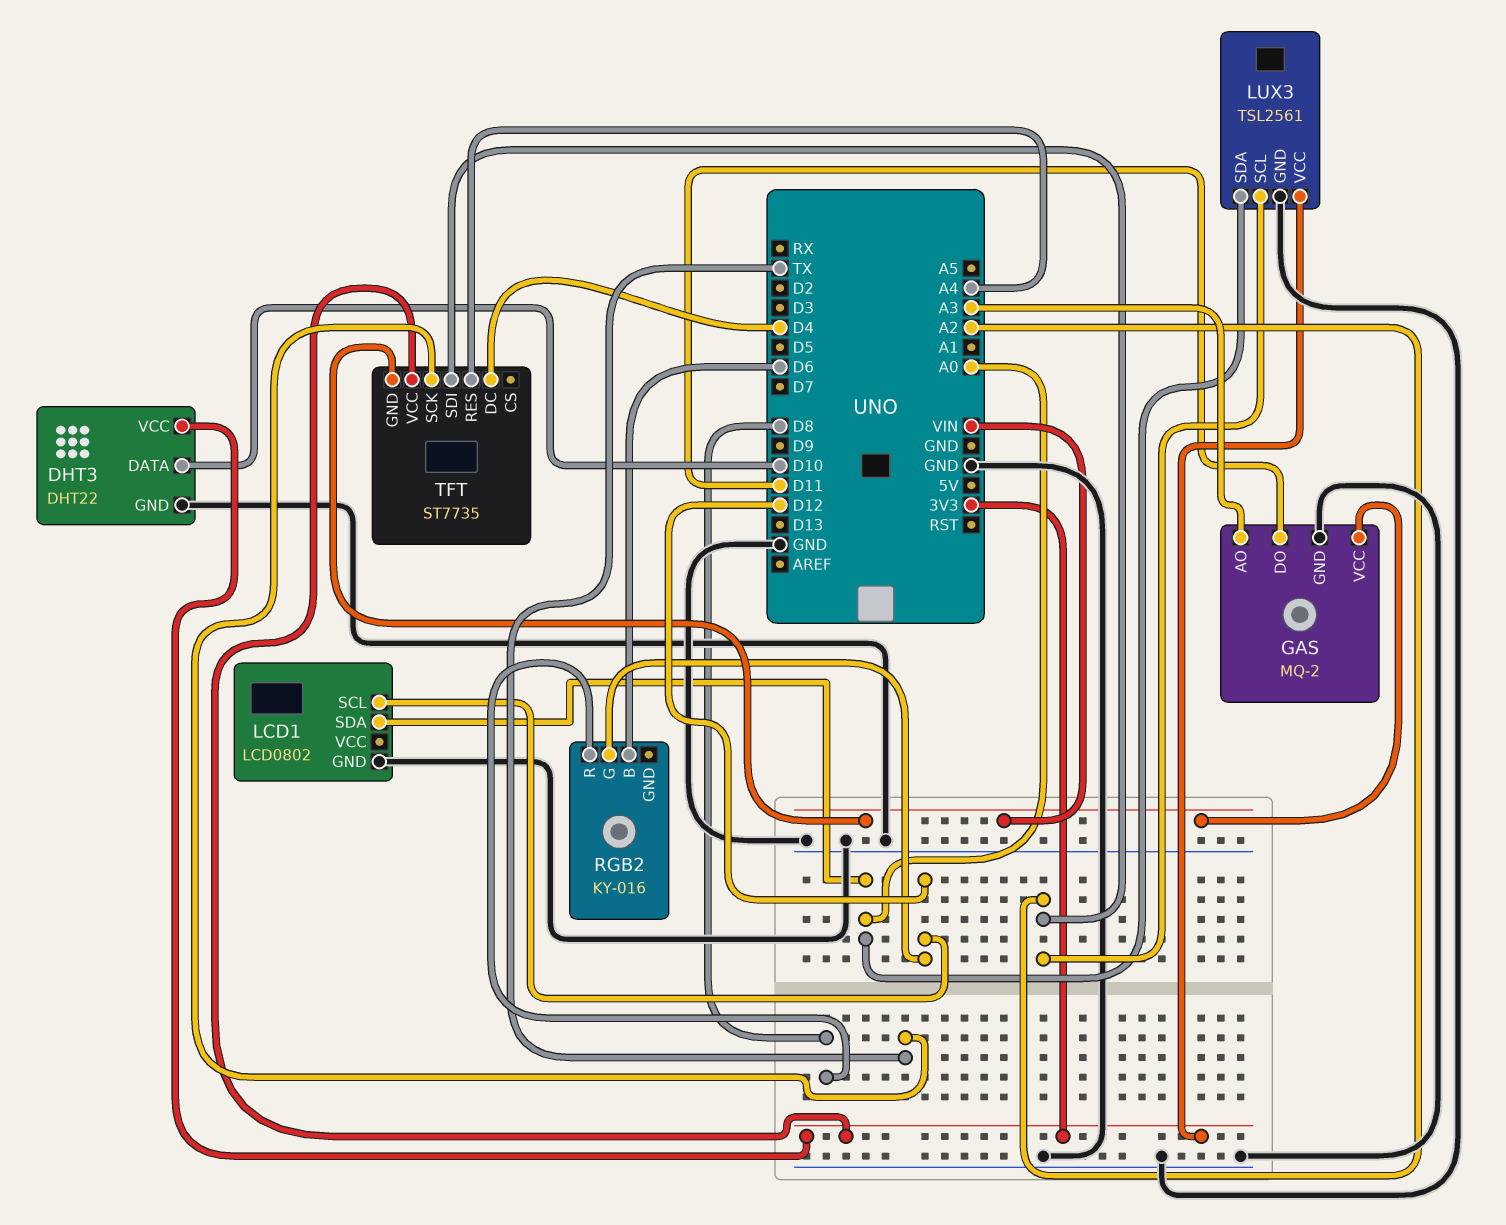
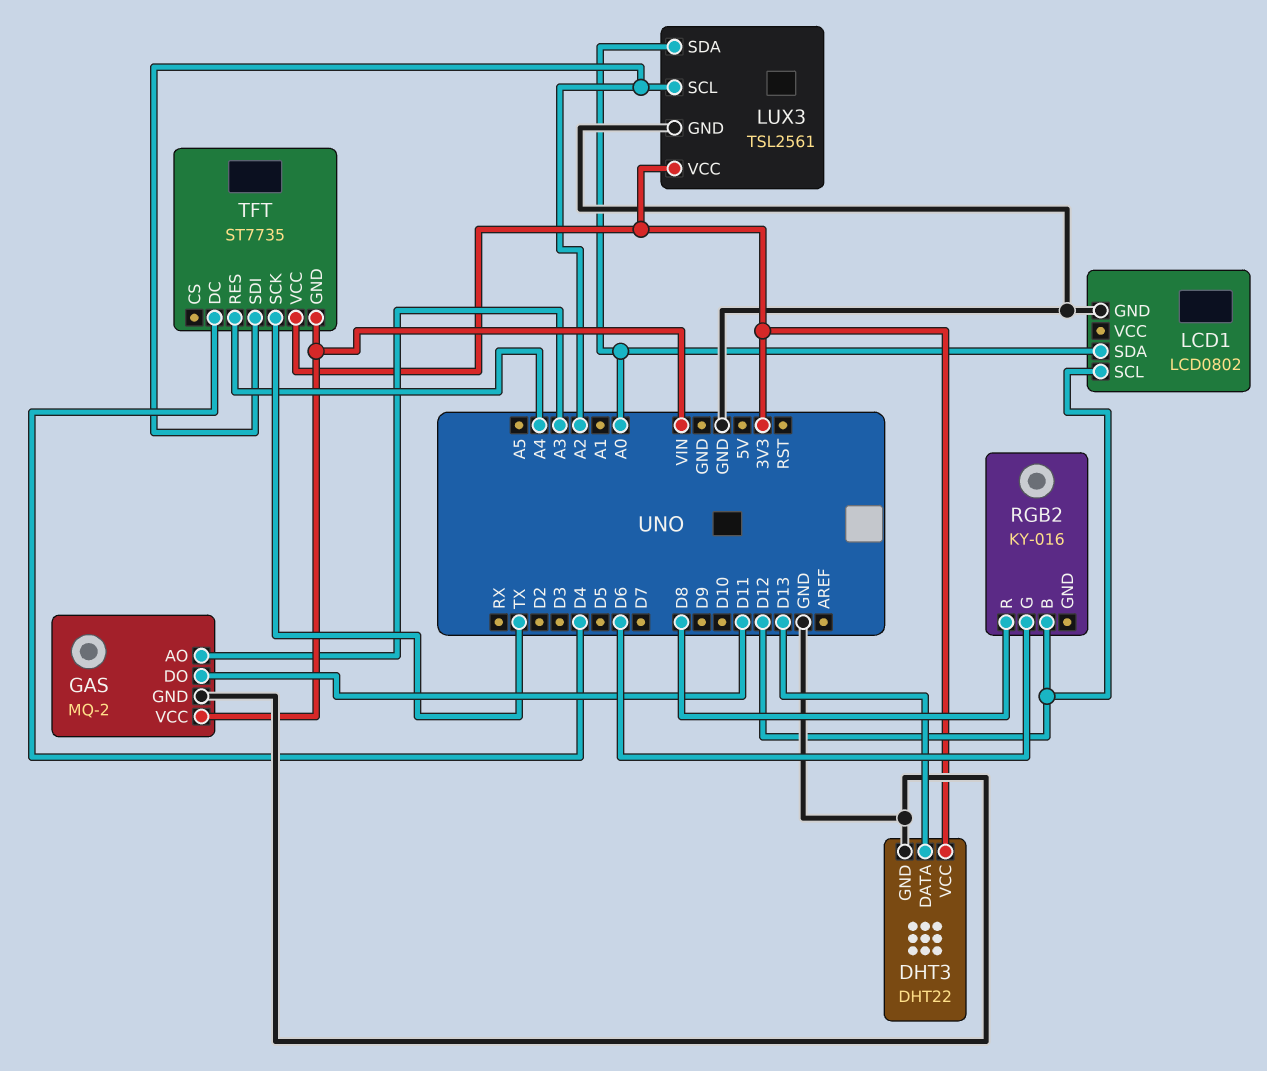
DHT3 pin DATA: D10 -> D13
RGB2 pin B: D6 -> D12
RGB2 pin G: D12 -> D6

